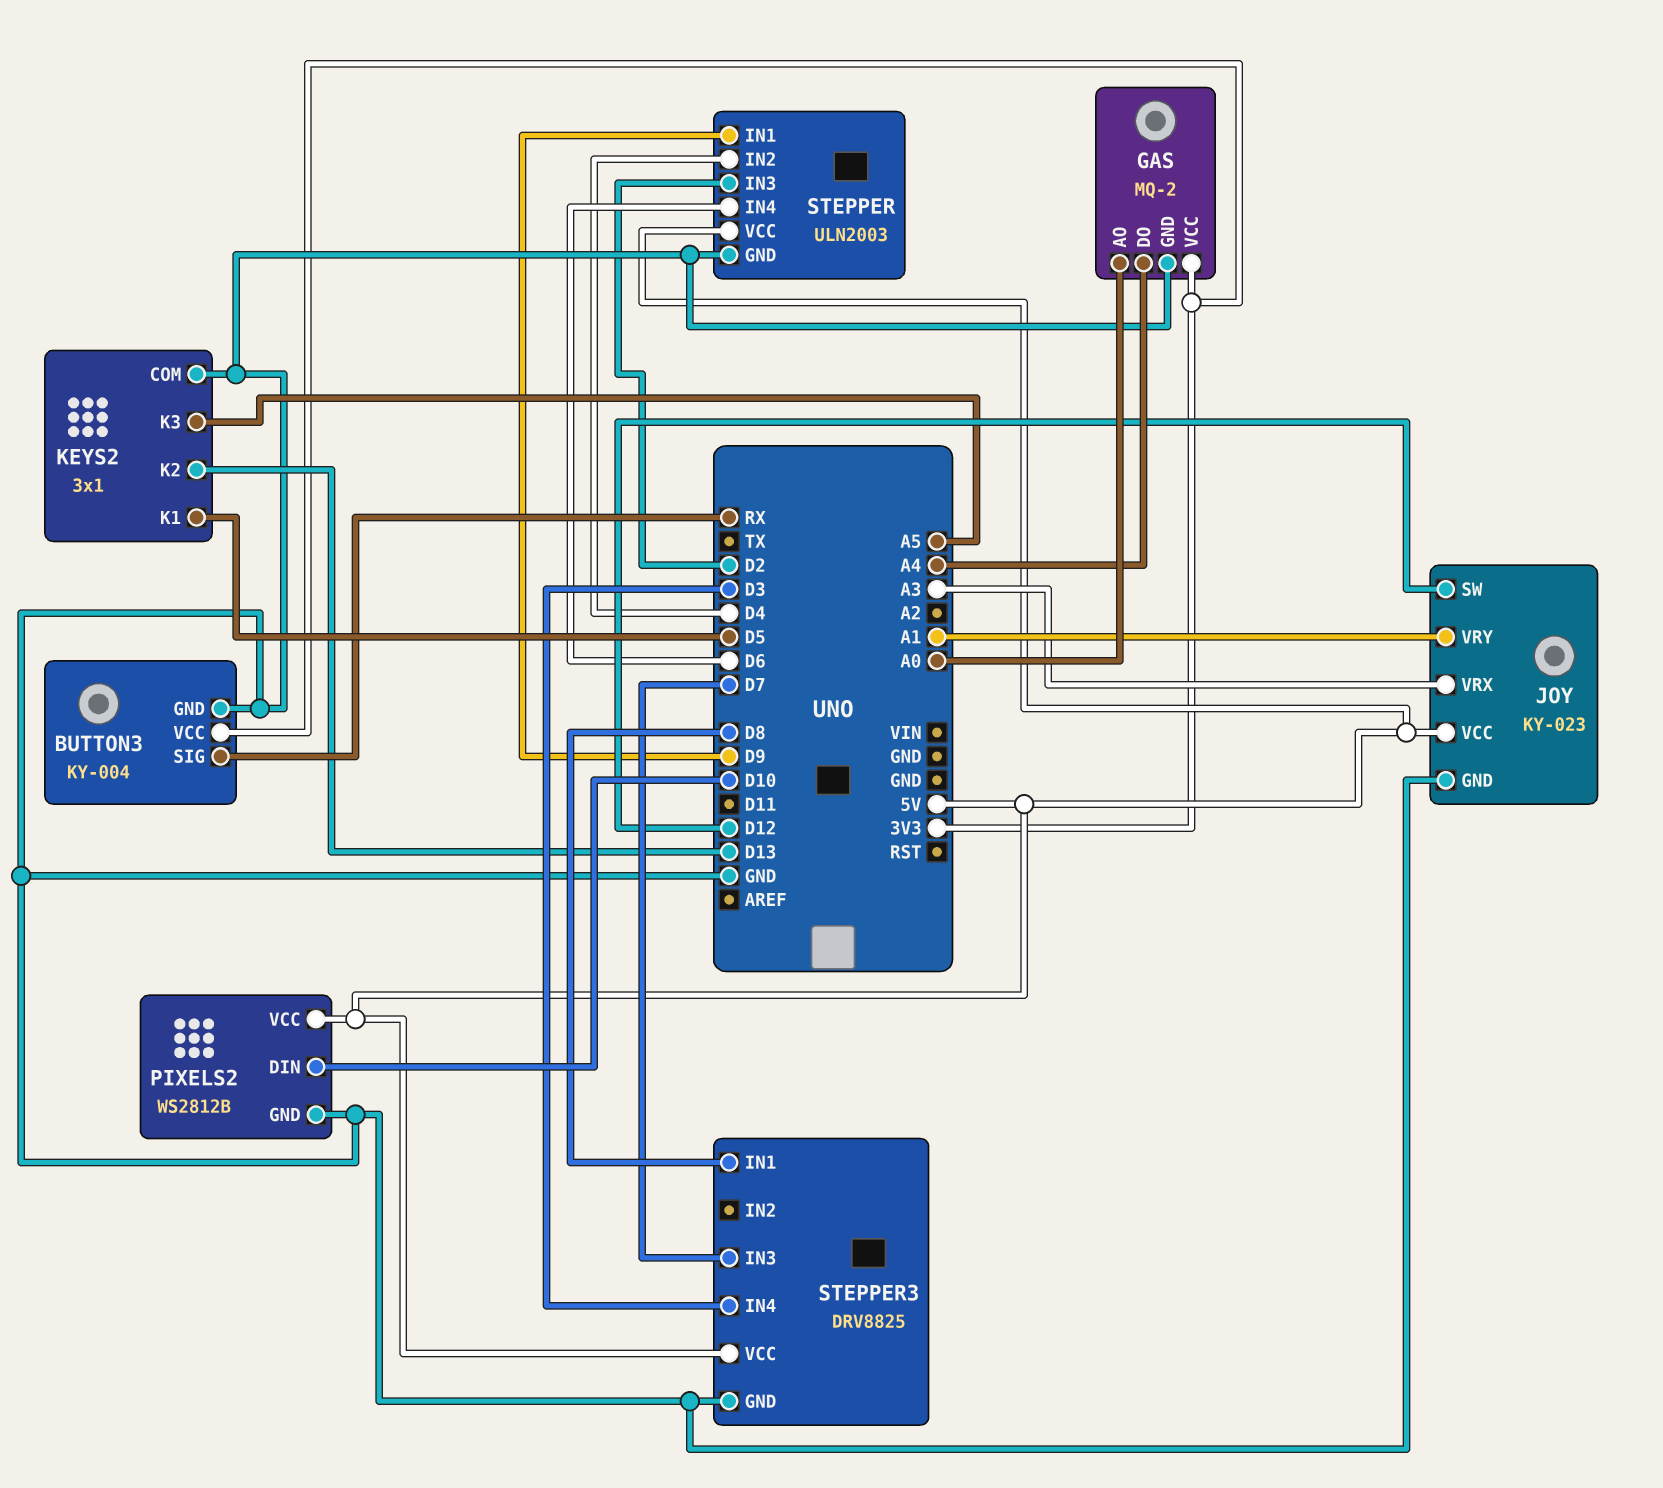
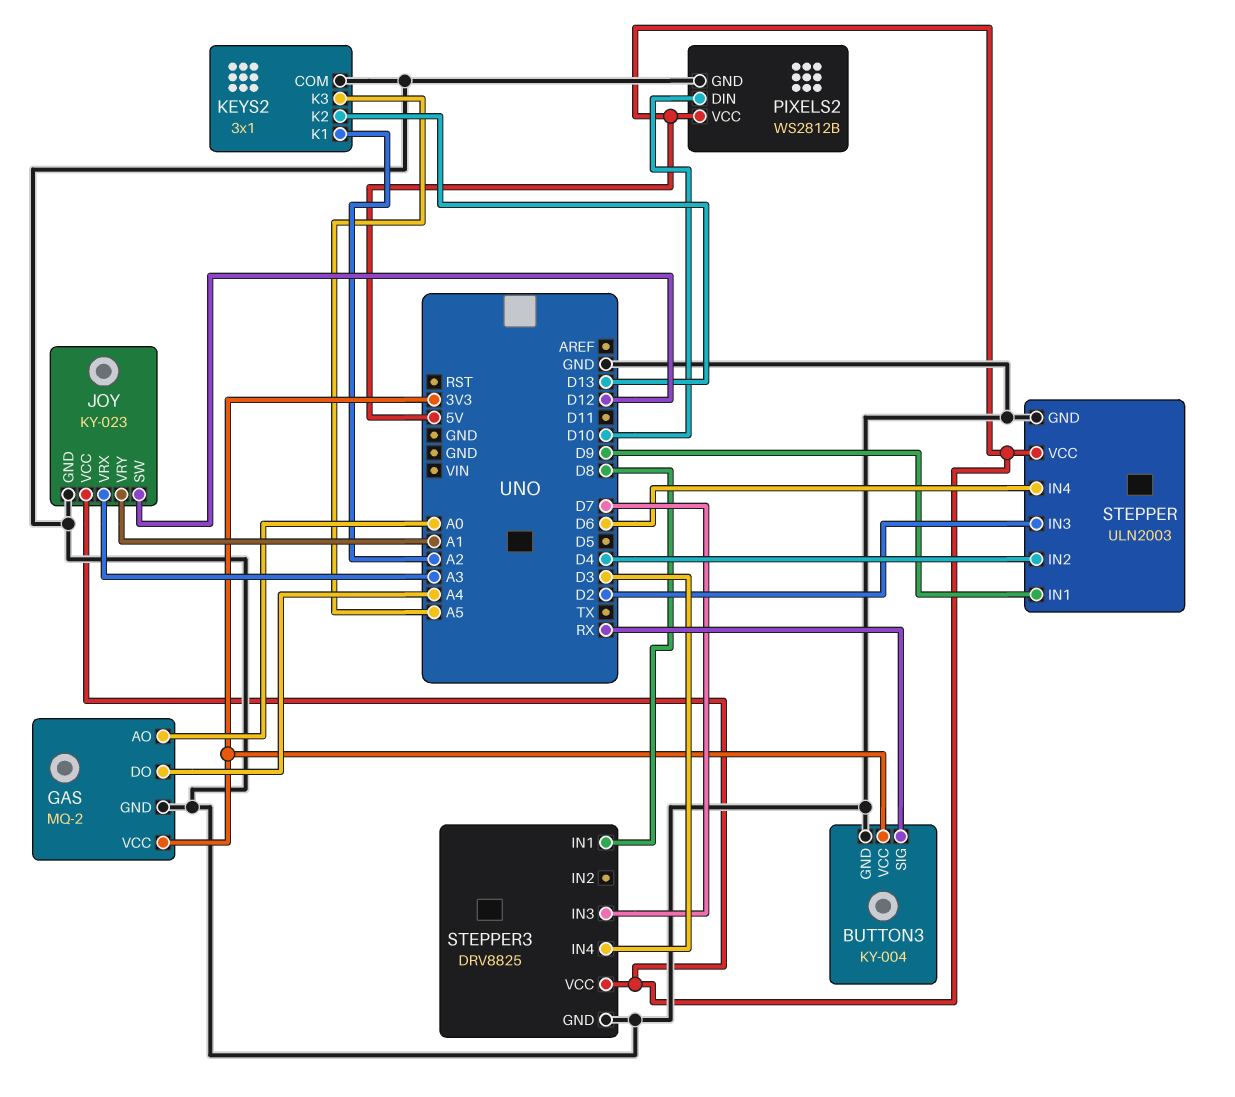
KEYS2 pin K1: D5 -> A2

